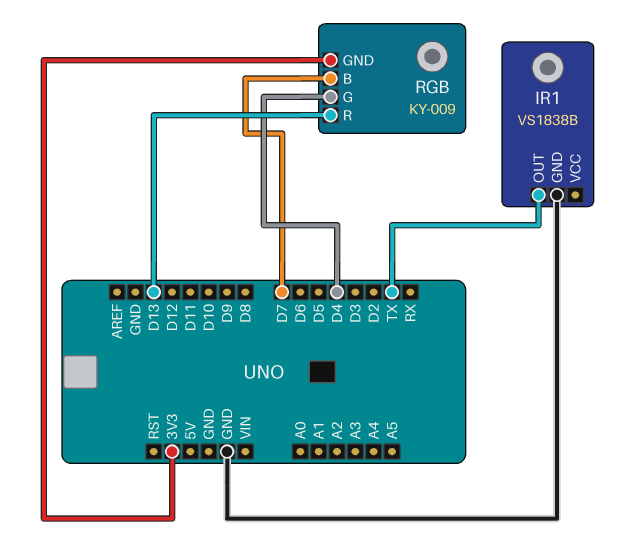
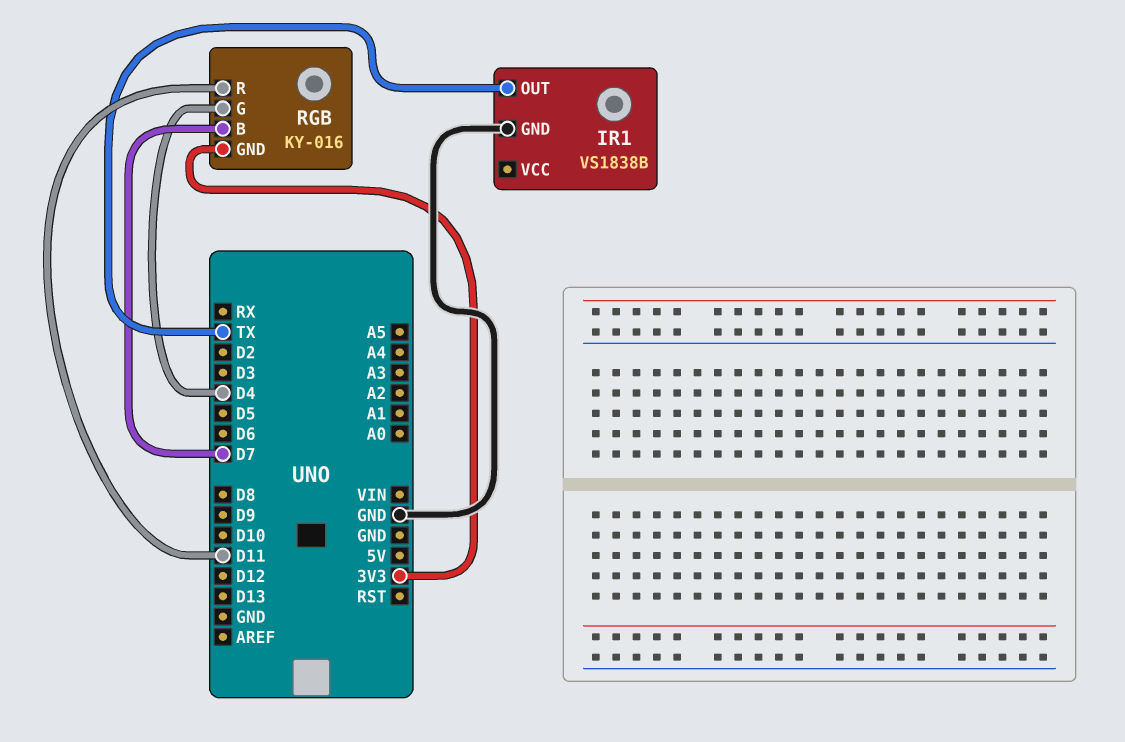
RGB: KY-009 -> KY-016
RGB pin R: D13 -> D11

